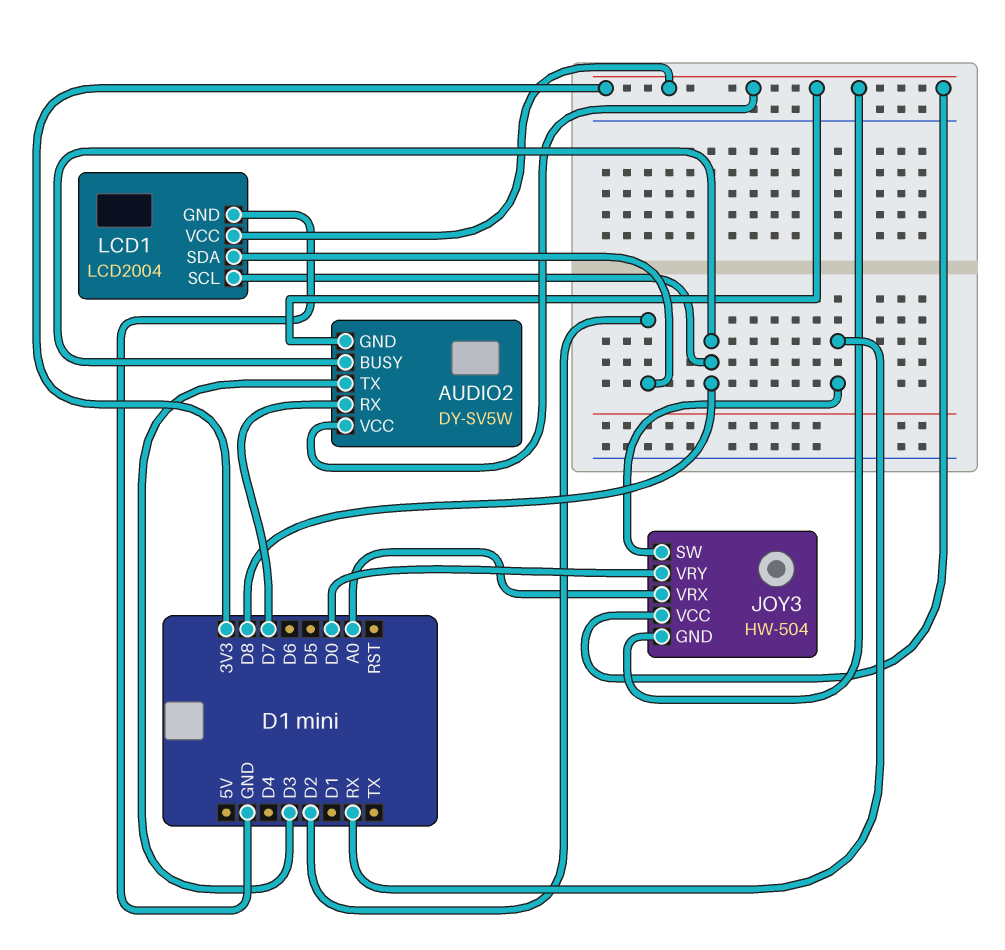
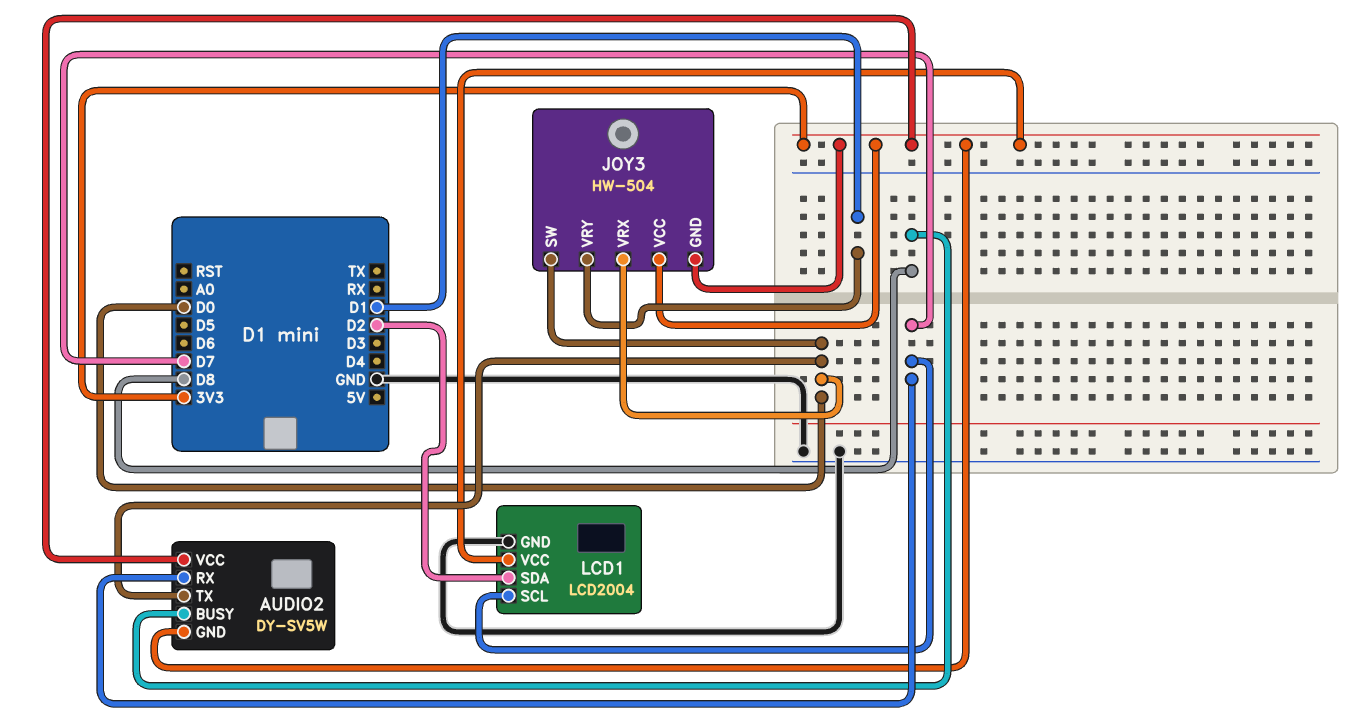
AUDIO2 pin TX: D3 -> D0
JOY3 pin SW: RX -> D0
JOY3 pin VRX: A0 -> D0
JOY3 pin VRY: D0 -> D1
LCD1 pin SCL: D8 -> D7

